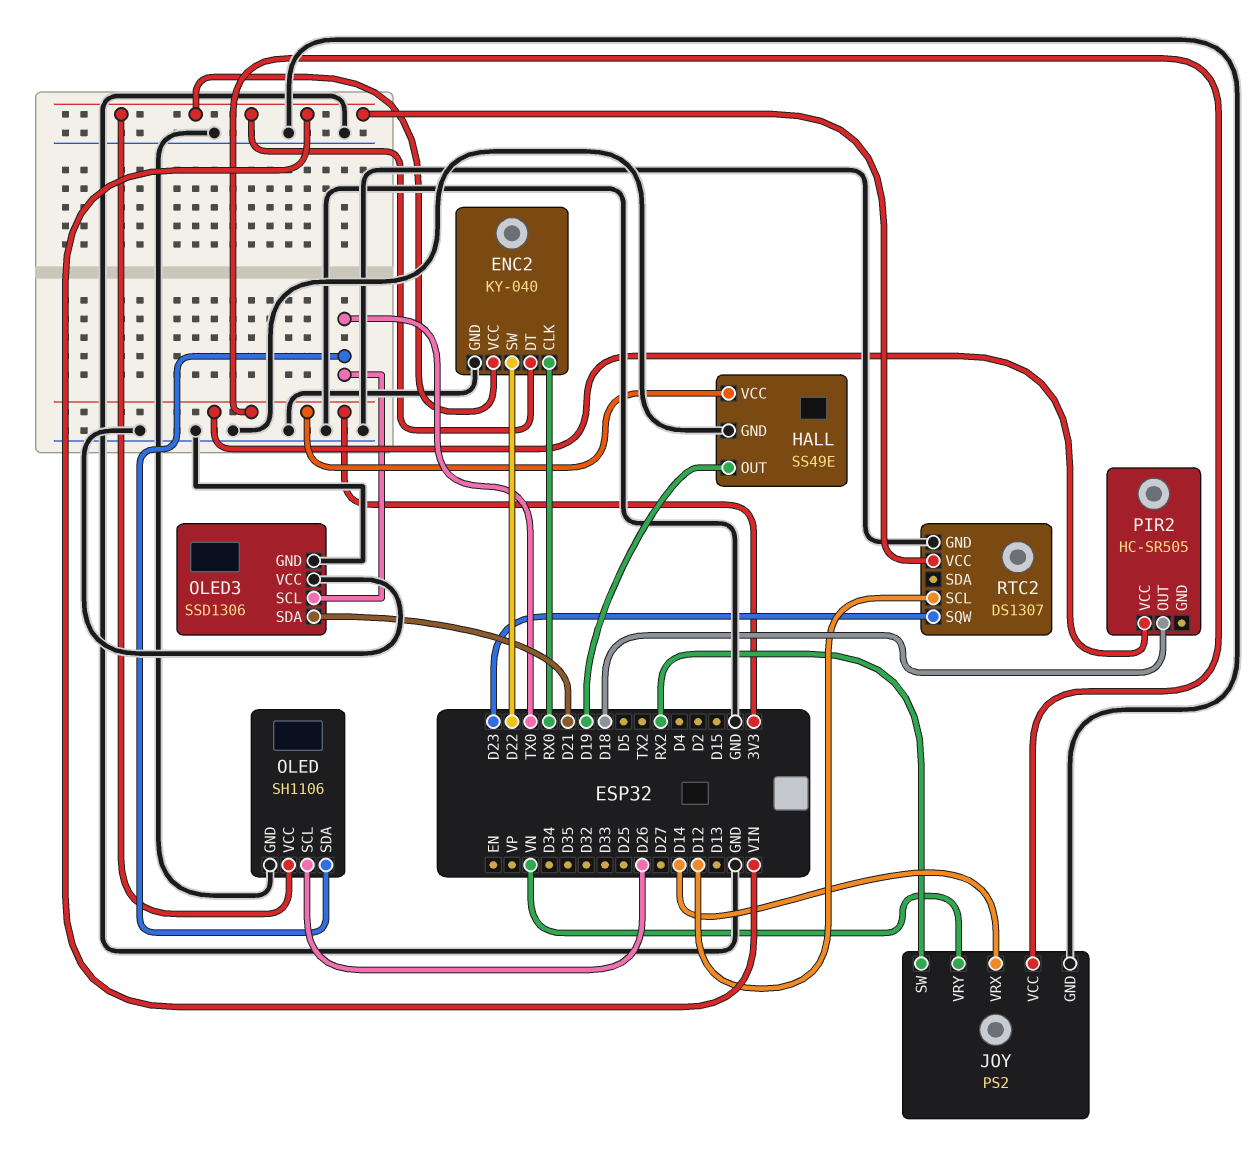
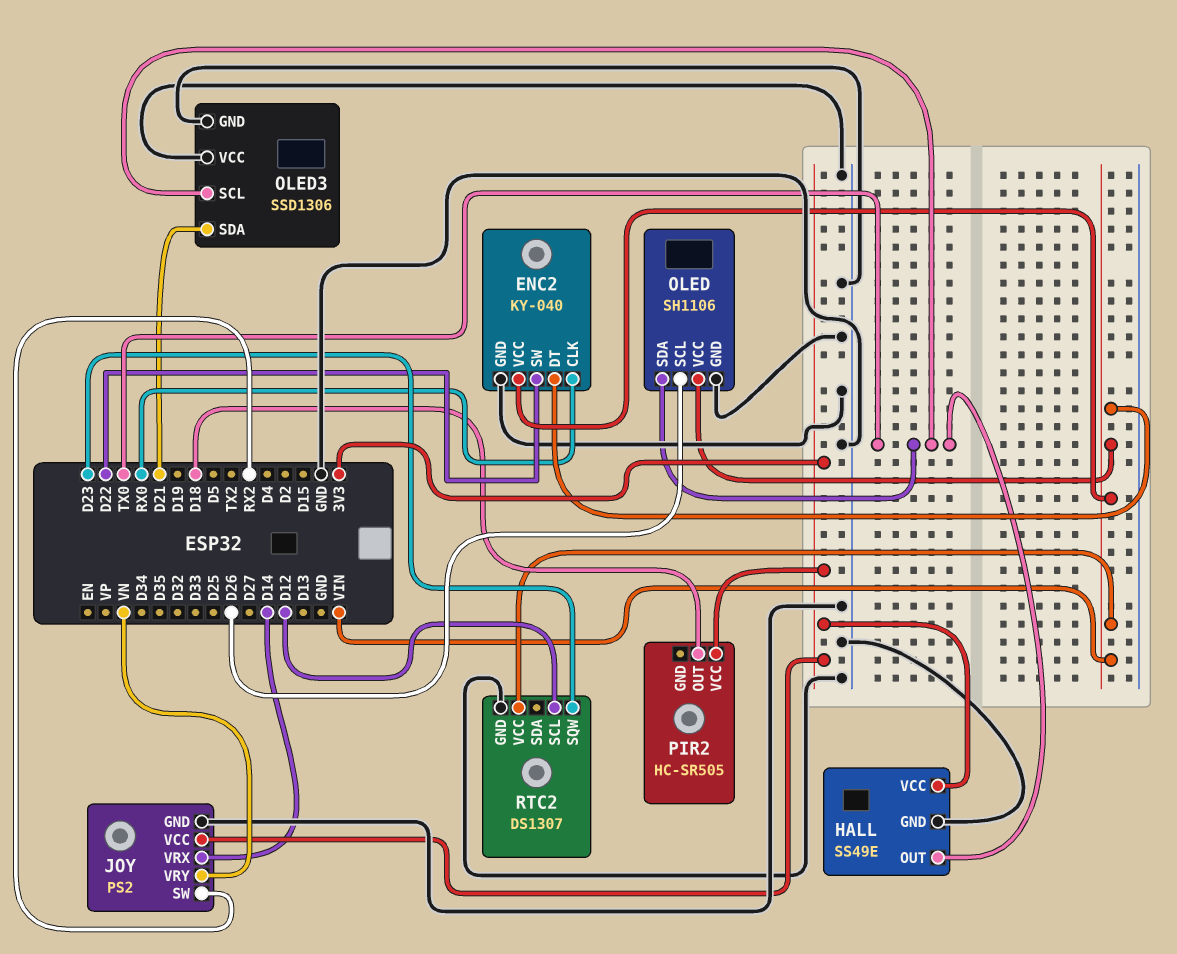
HALL pin OUT: D19 -> TX0

